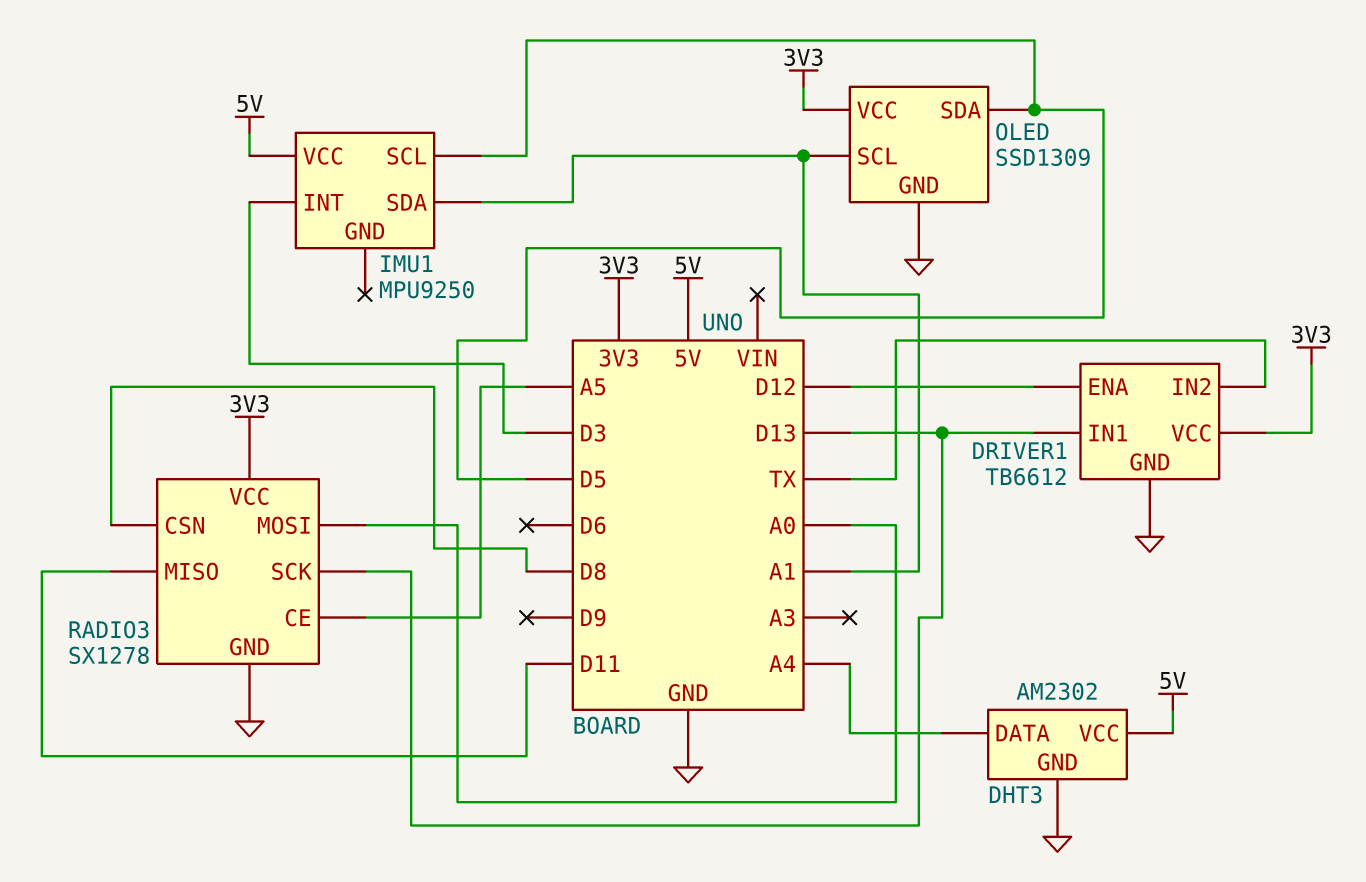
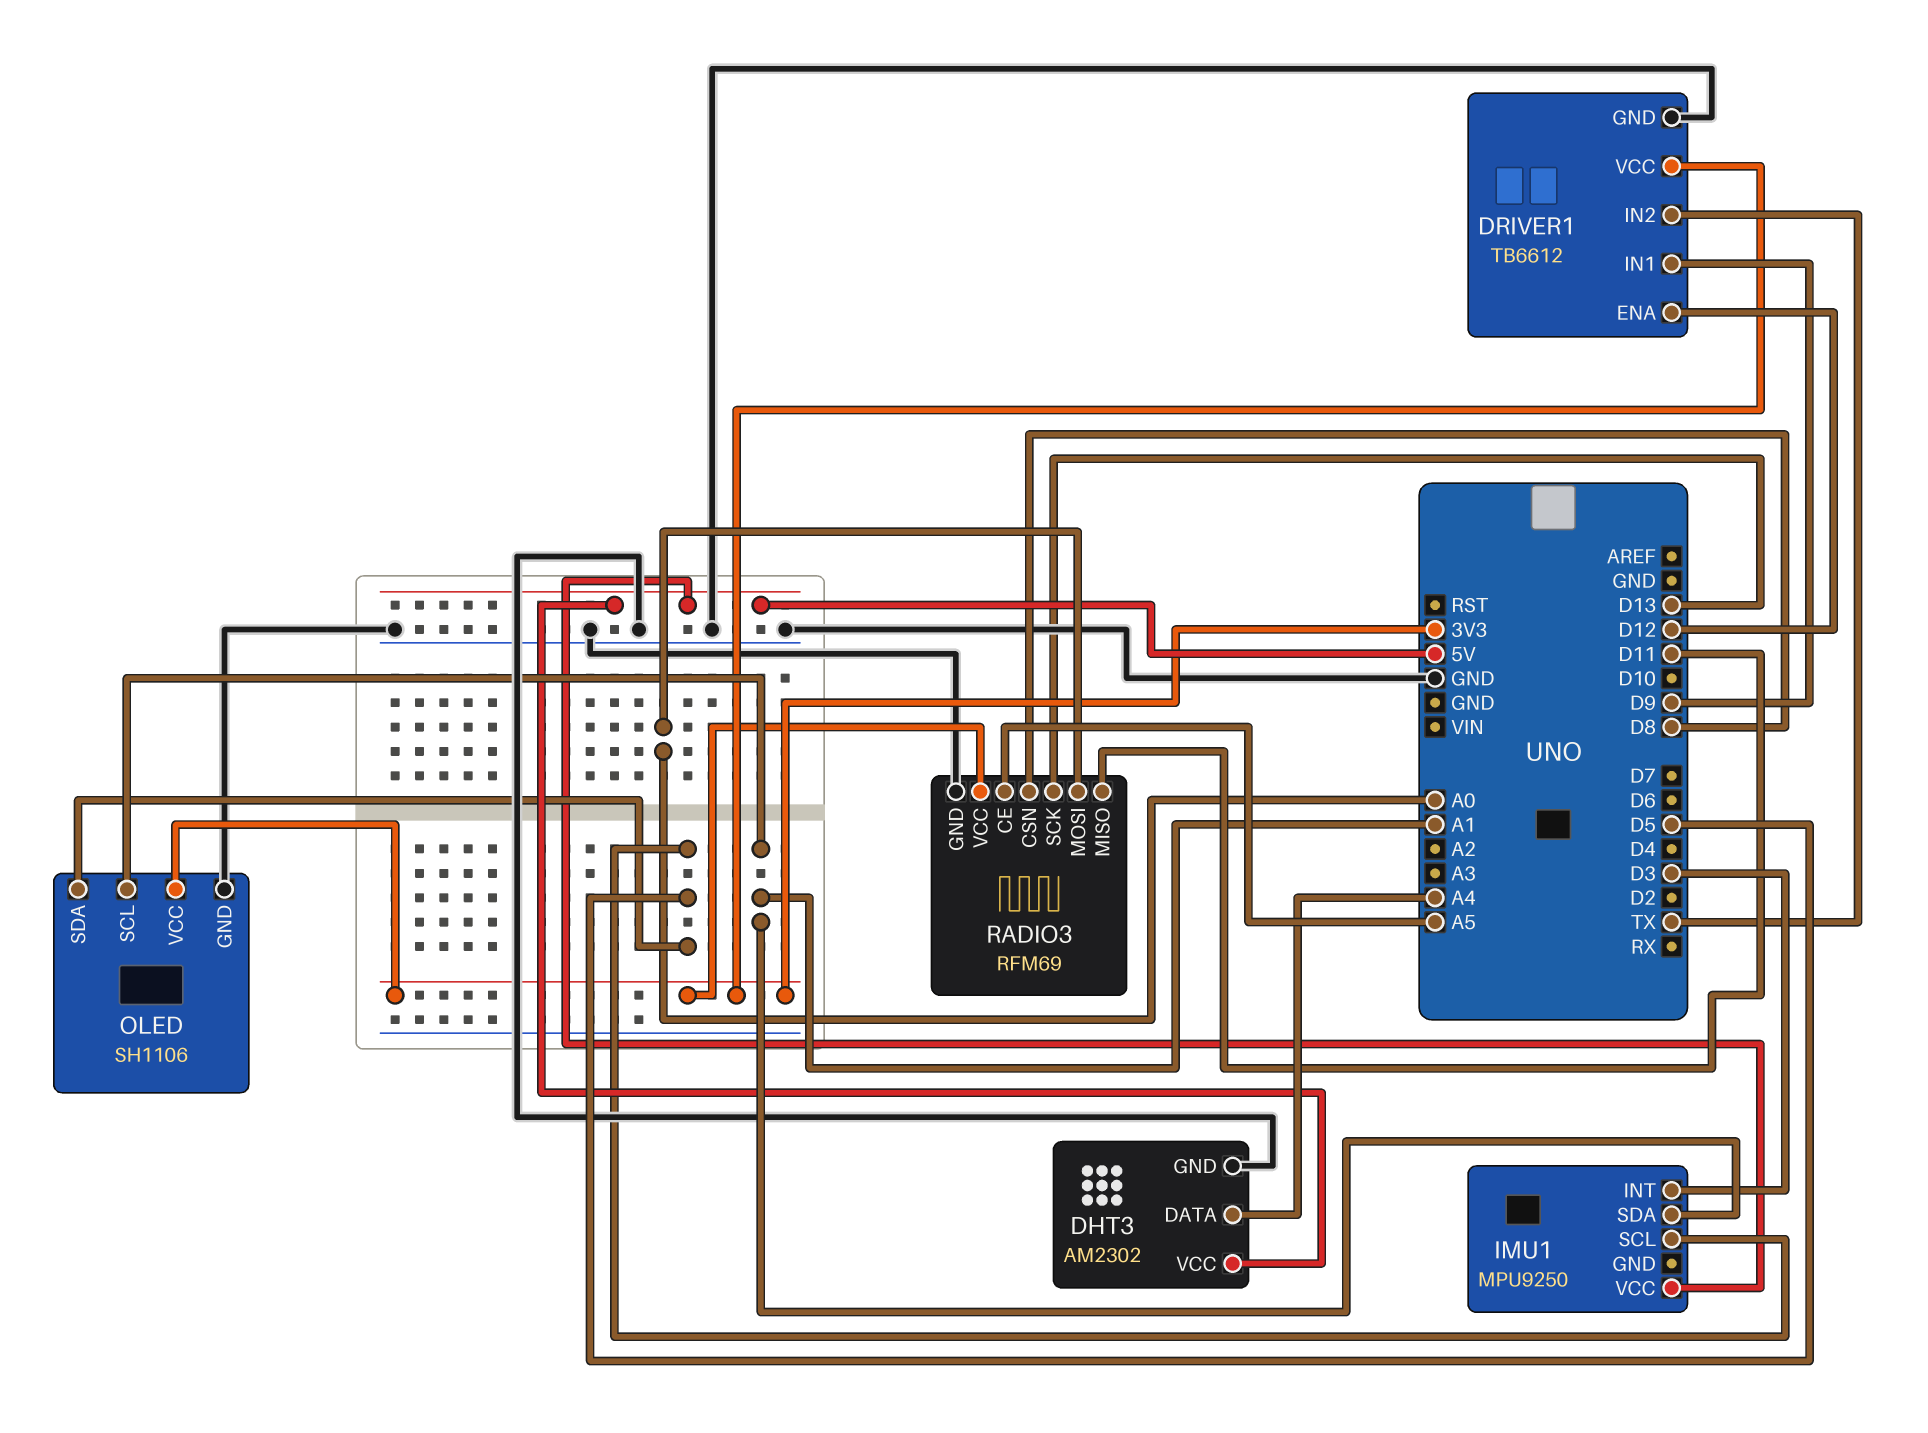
DRIVER1 pin IN1: D13 -> D9
OLED: SSD1309 -> SH1106
RADIO3: SX1278 -> RFM69

